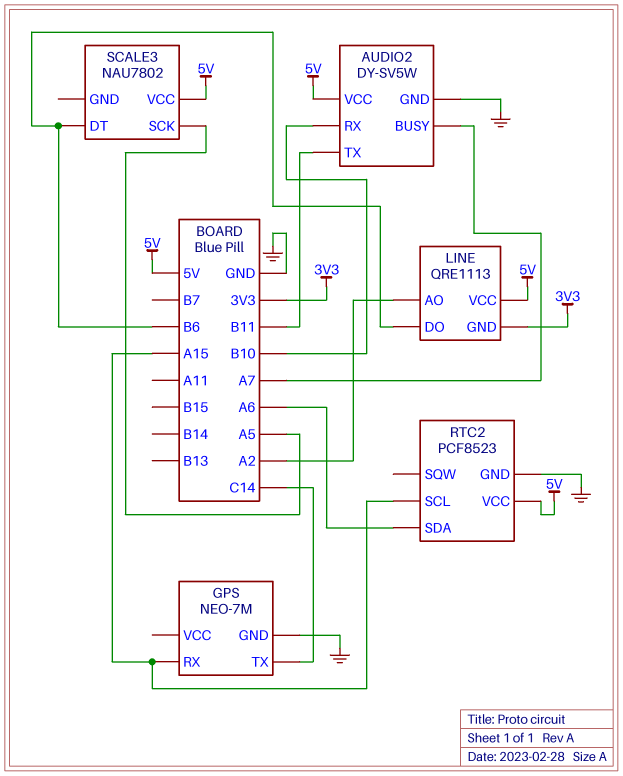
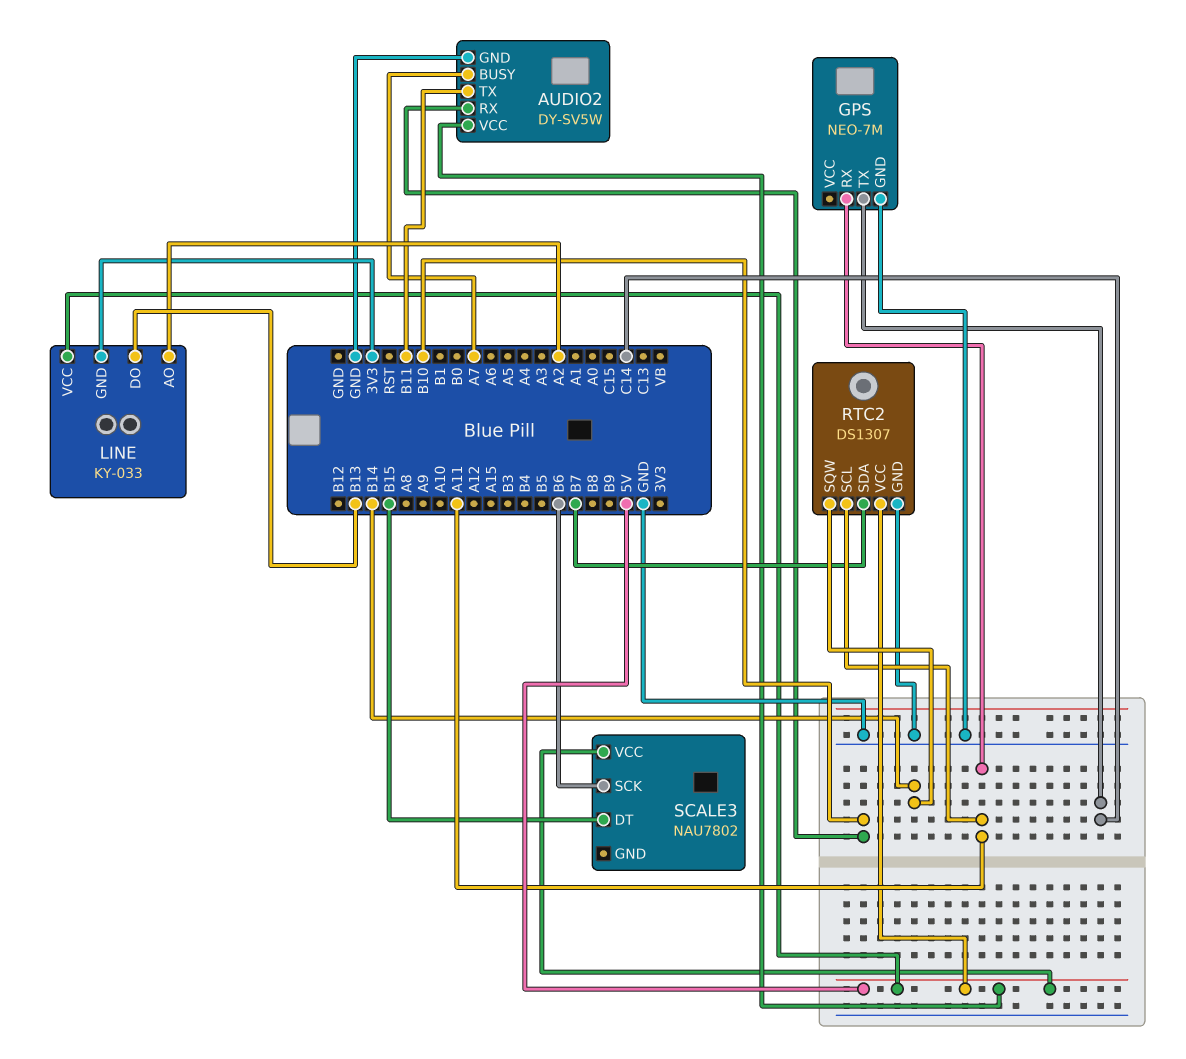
GPS pin RX: A15 -> A11
LINE: QRE1113 -> KY-033
LINE pin DO: B6 -> B13
RTC2: PCF8523 -> DS1307
RTC2 pin SCL: A15 -> A11
RTC2 pin SDA: A6 -> B7
RTC2 pin SQW: none -> B14
SCALE3 pin DT: B6 -> B15
SCALE3 pin SCK: A5 -> B6

